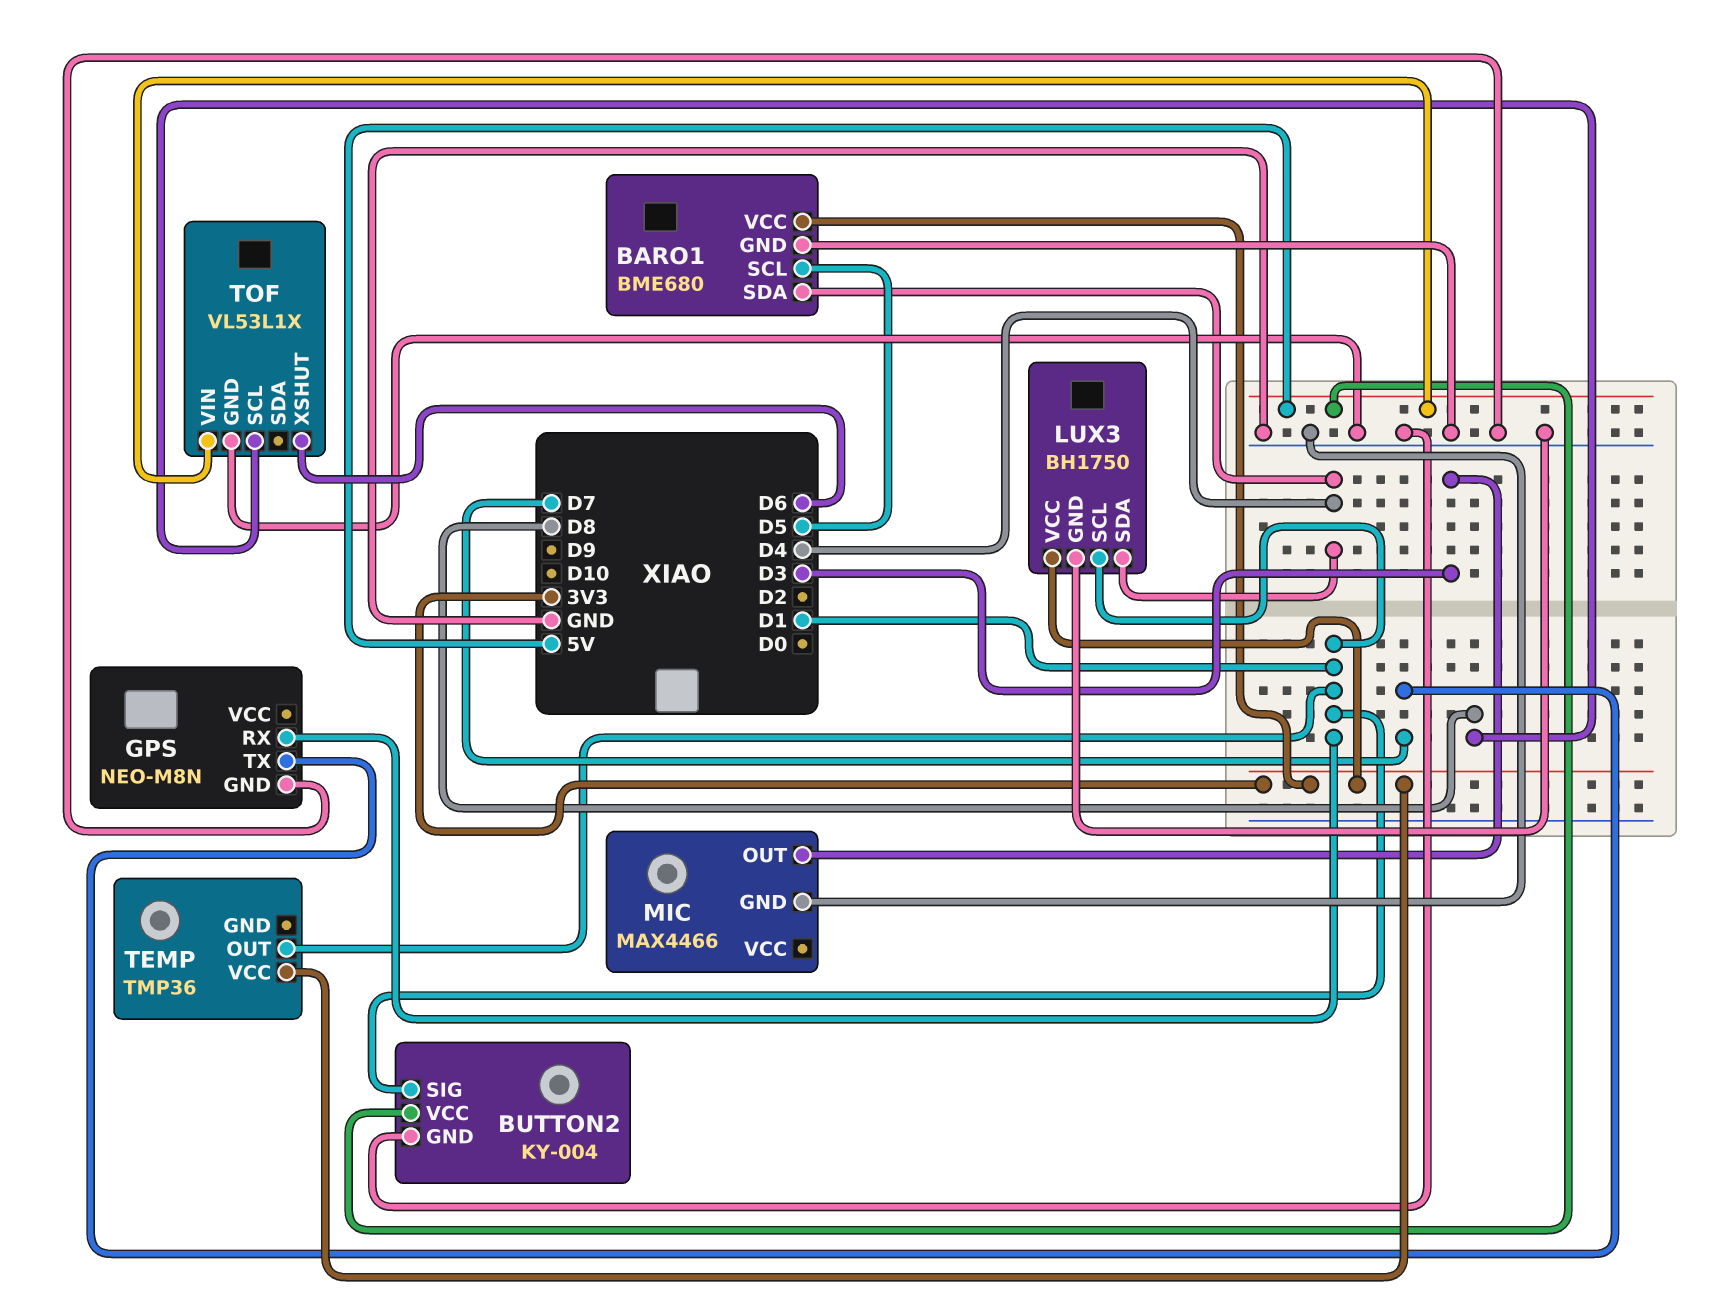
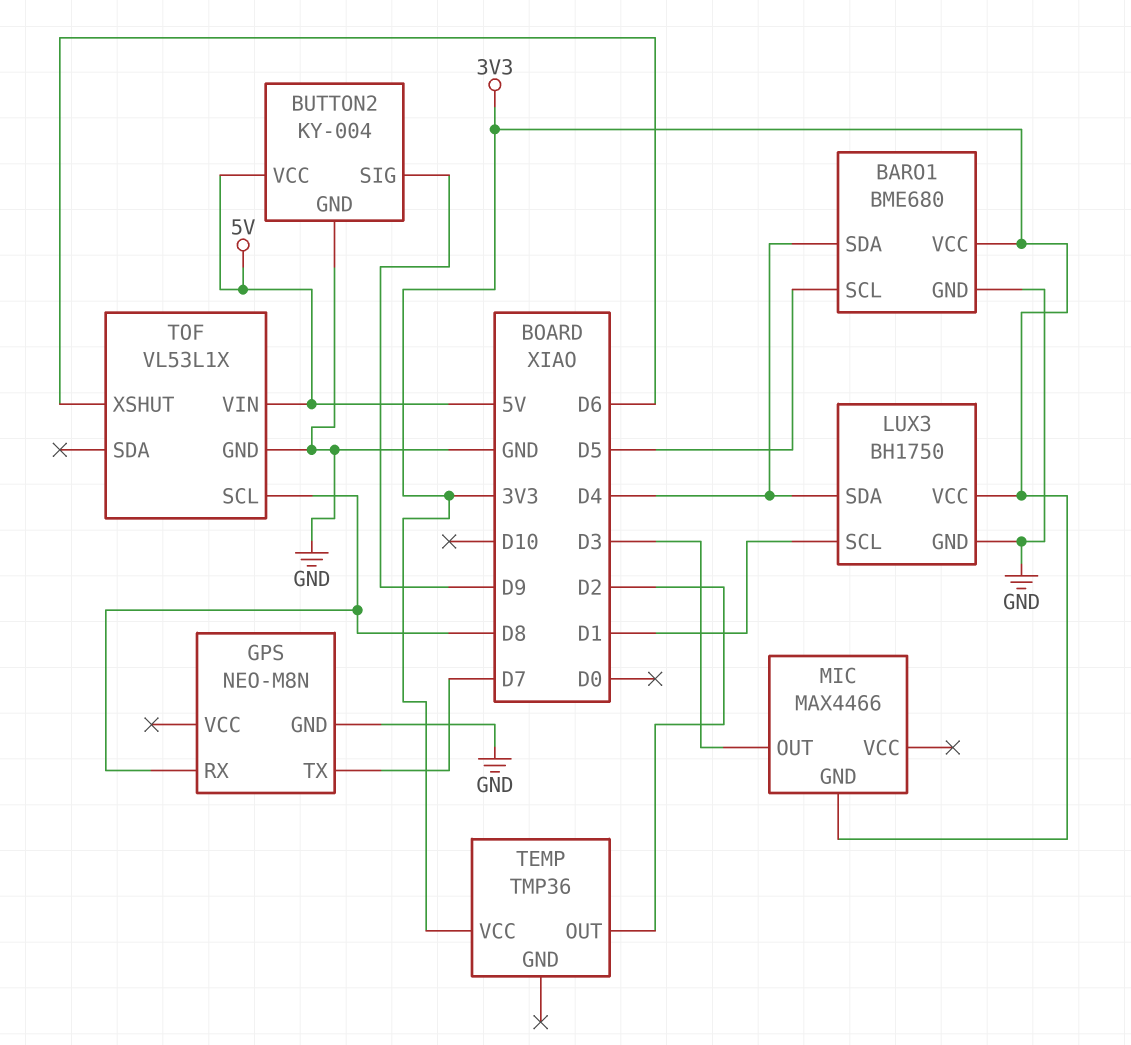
BUTTON2 pin SIG: D1 -> D9
GPS pin RX: D1 -> D8
MIC pin GND: GND -> 3V3
TEMP pin OUT: D1 -> D2

